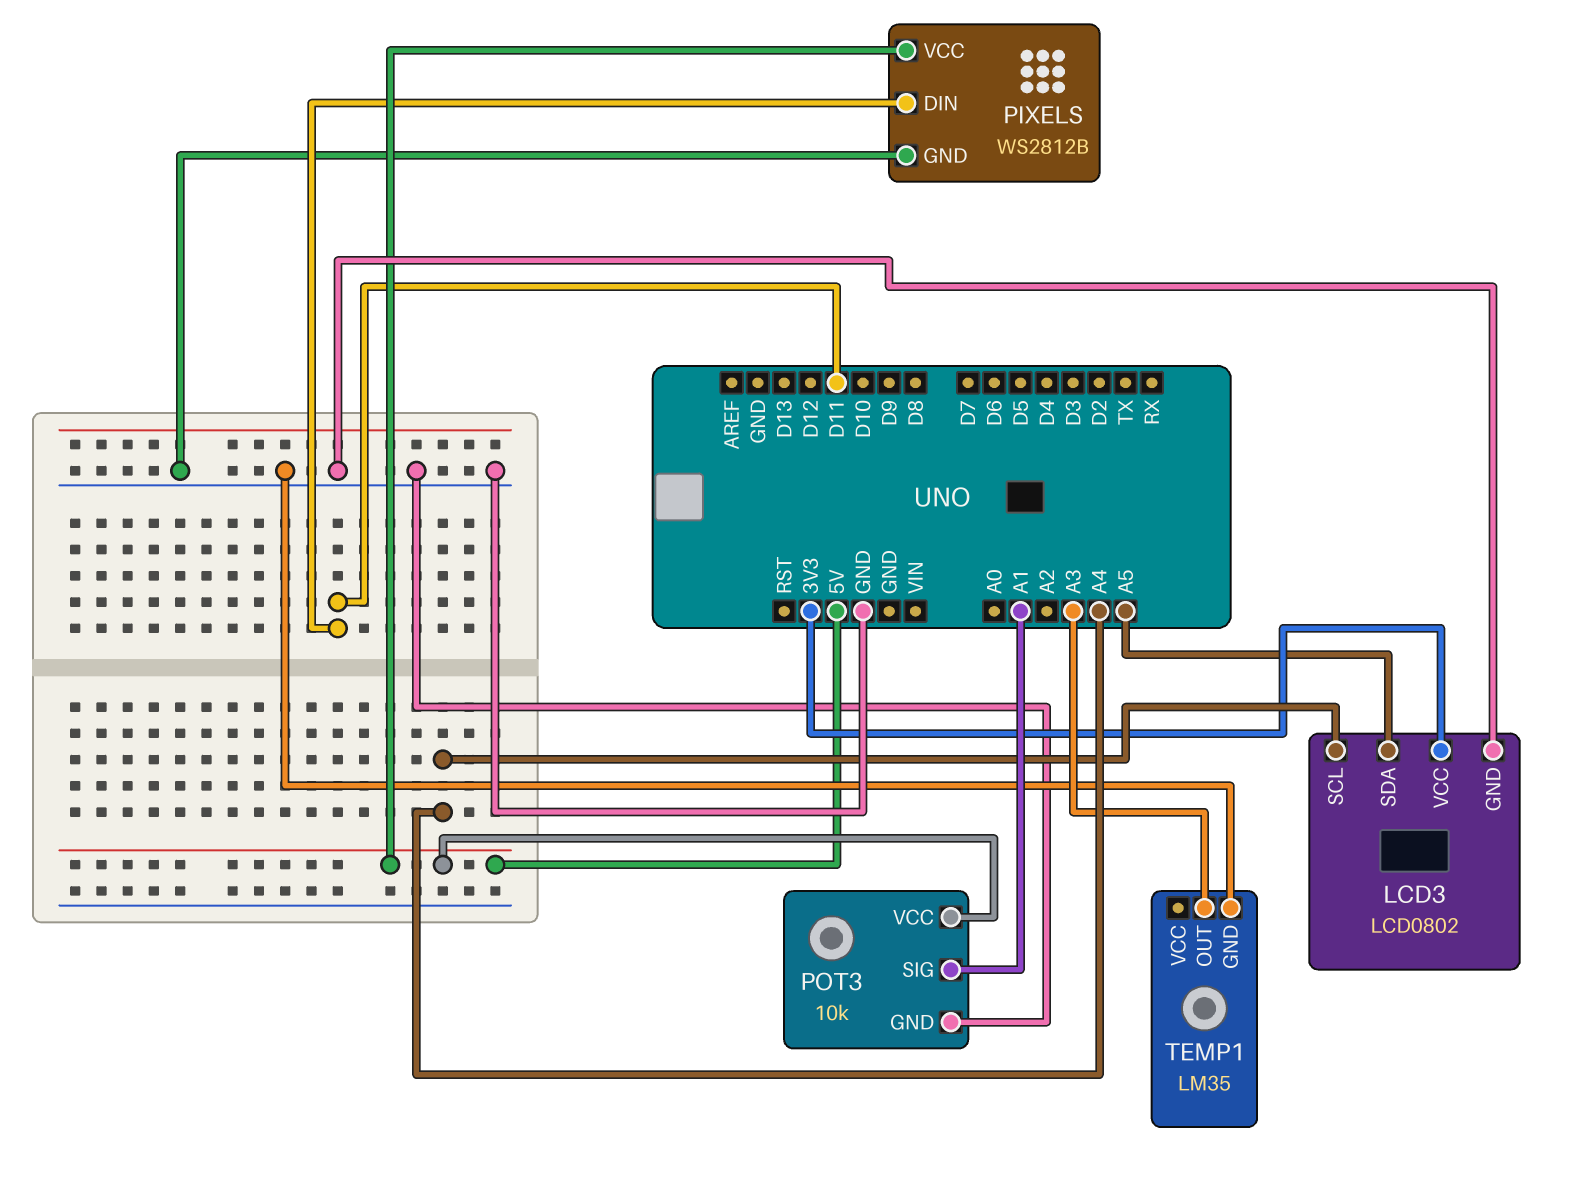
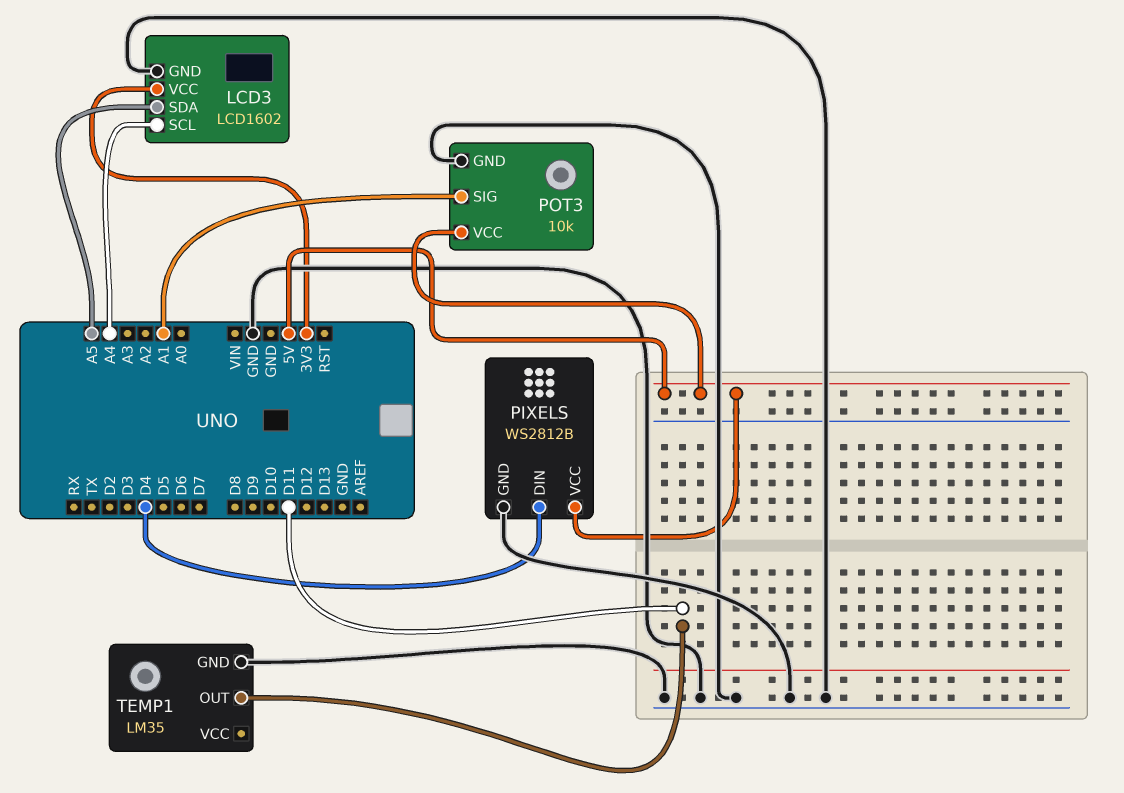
LCD3: LCD0802 -> LCD1602
PIXELS pin DIN: D11 -> D4
TEMP1 pin OUT: A3 -> D11

